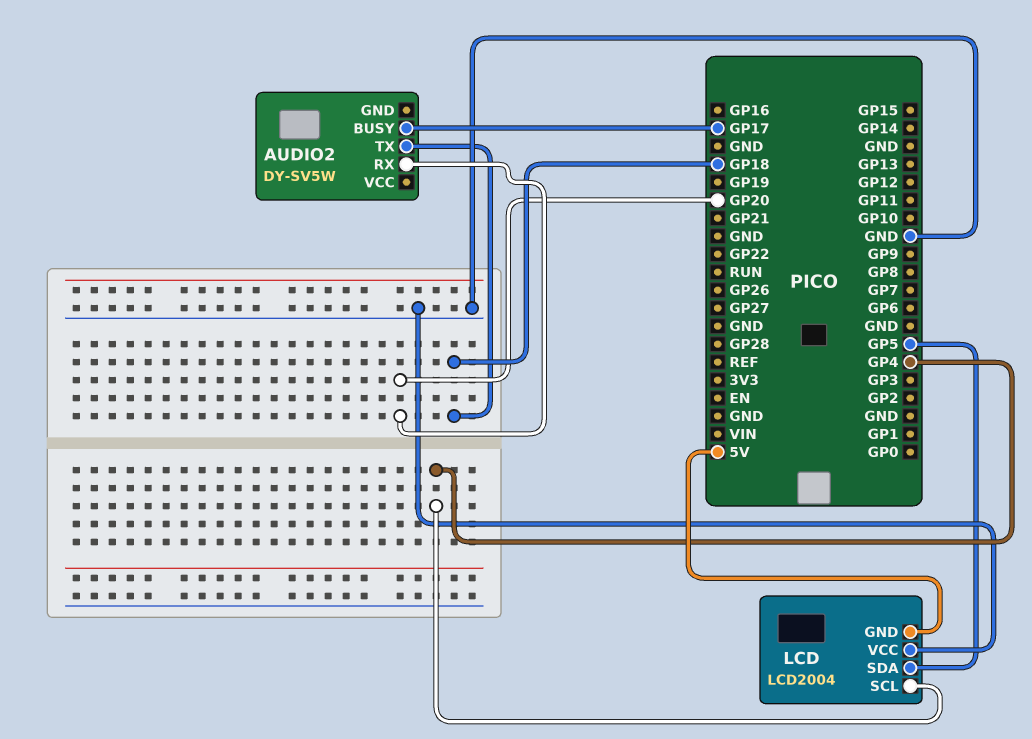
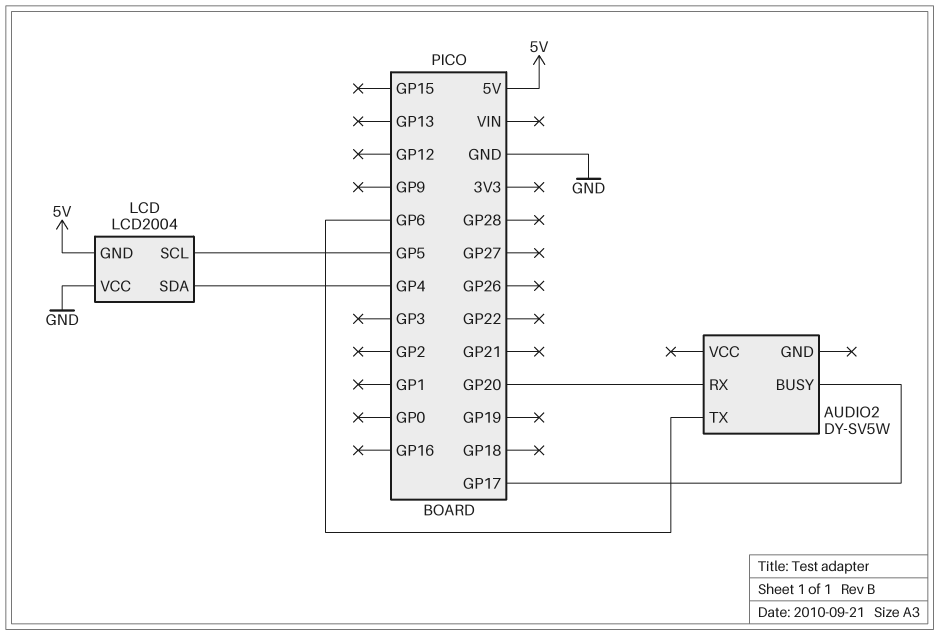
AUDIO2 pin TX: GP18 -> GP6
LCD pin SCL: GP4 -> GP5
LCD pin SDA: GP5 -> GP4

